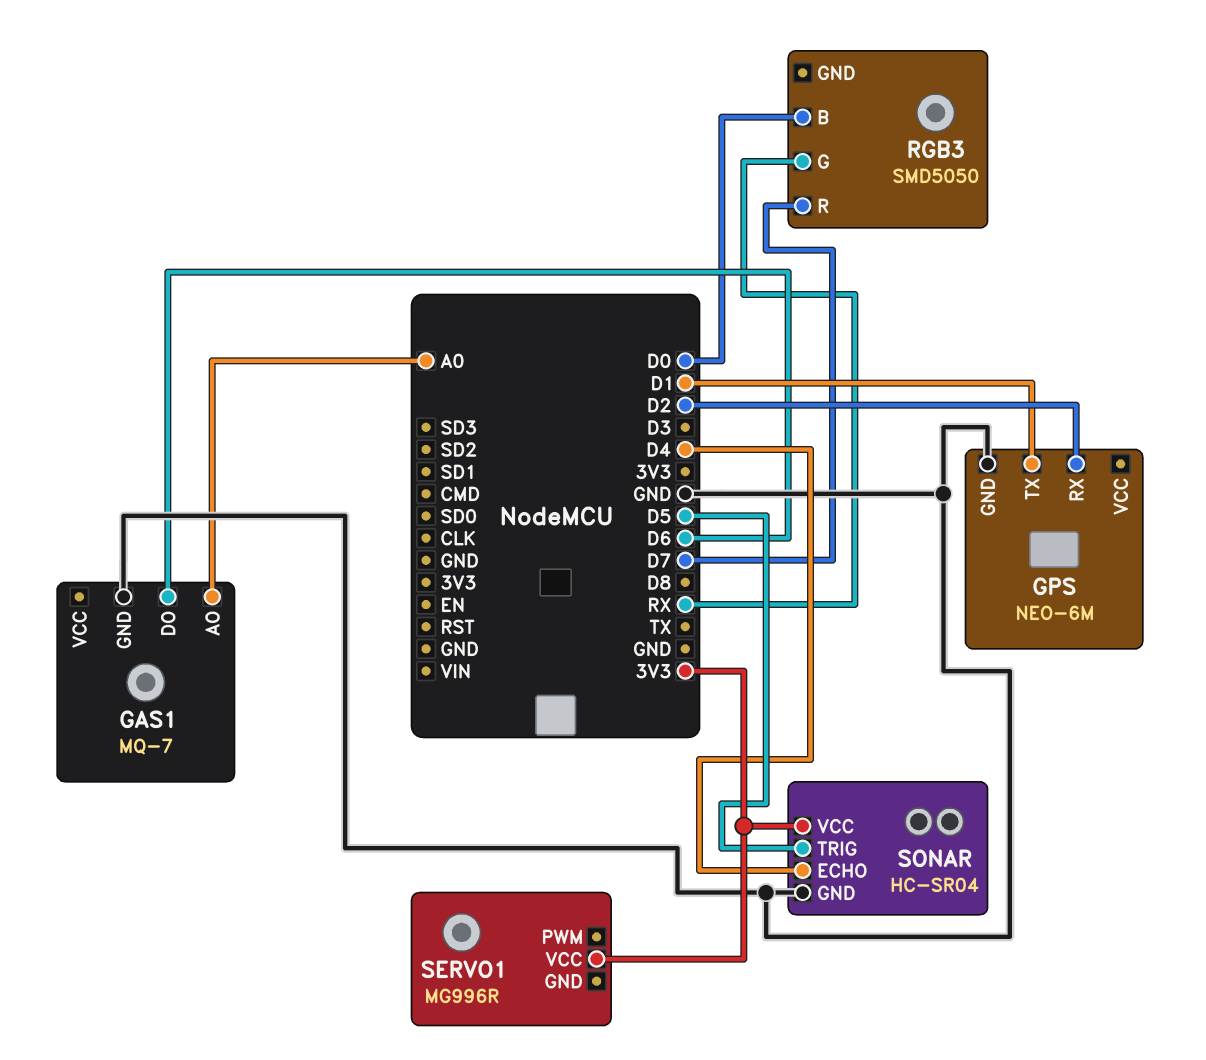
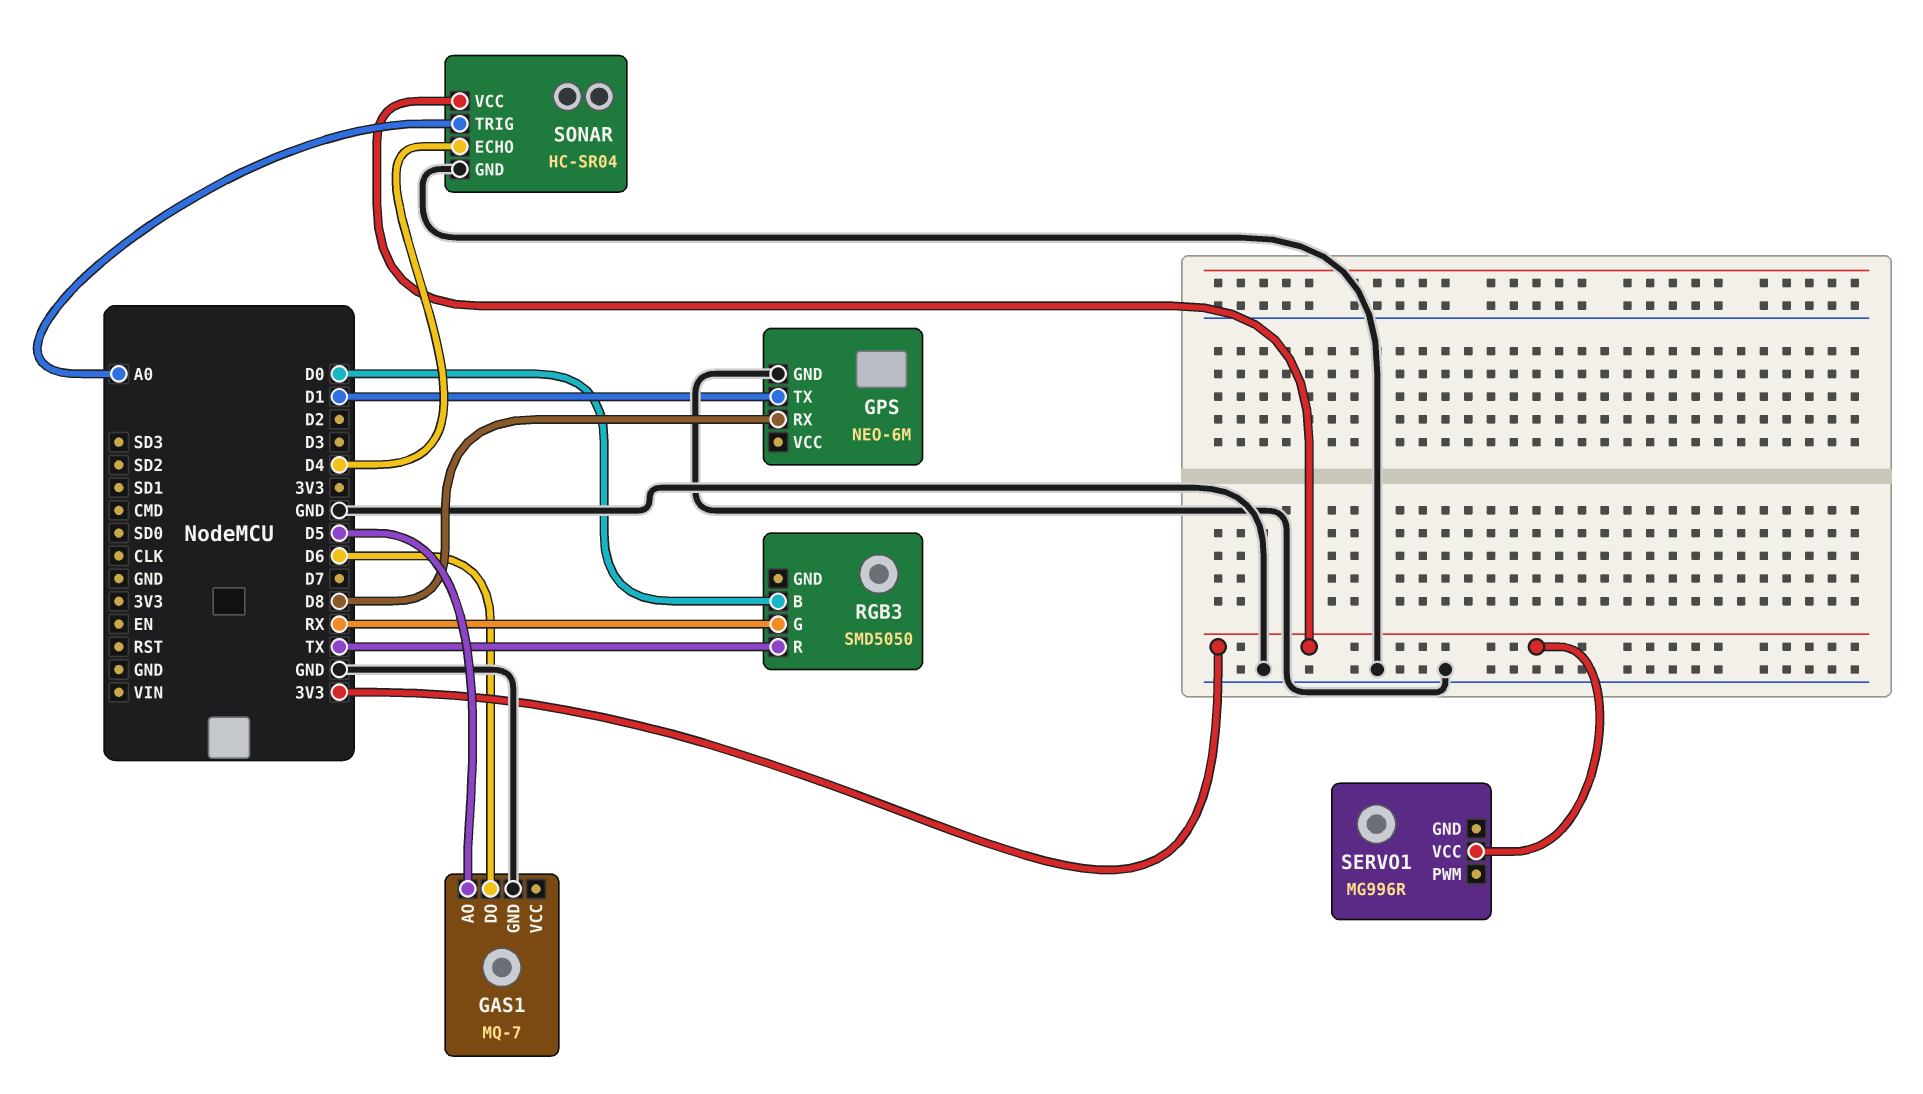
GAS1 pin AO: A0 -> D5
GPS pin RX: D2 -> D8
RGB3 pin R: D7 -> TX
SONAR pin TRIG: D5 -> A0

